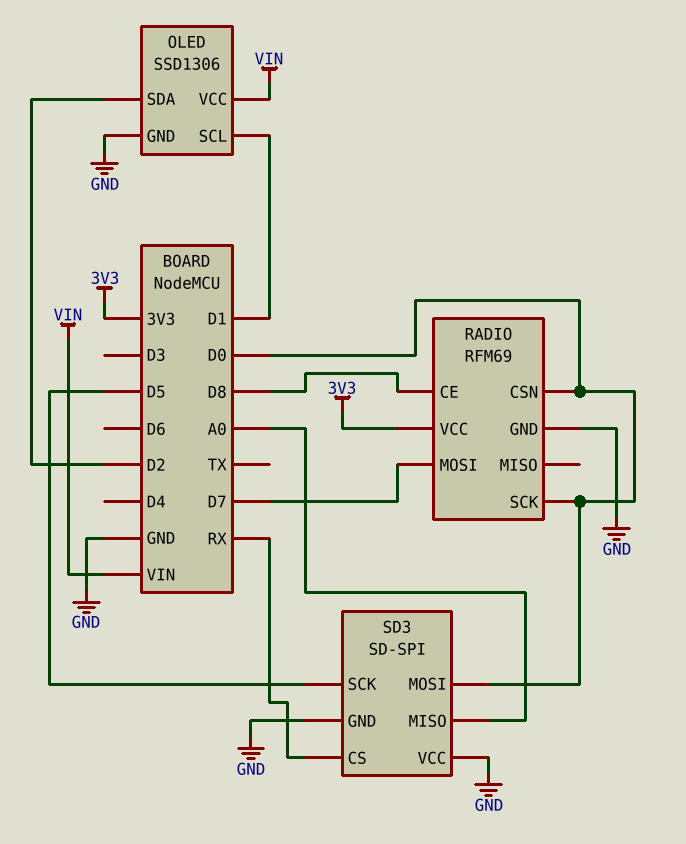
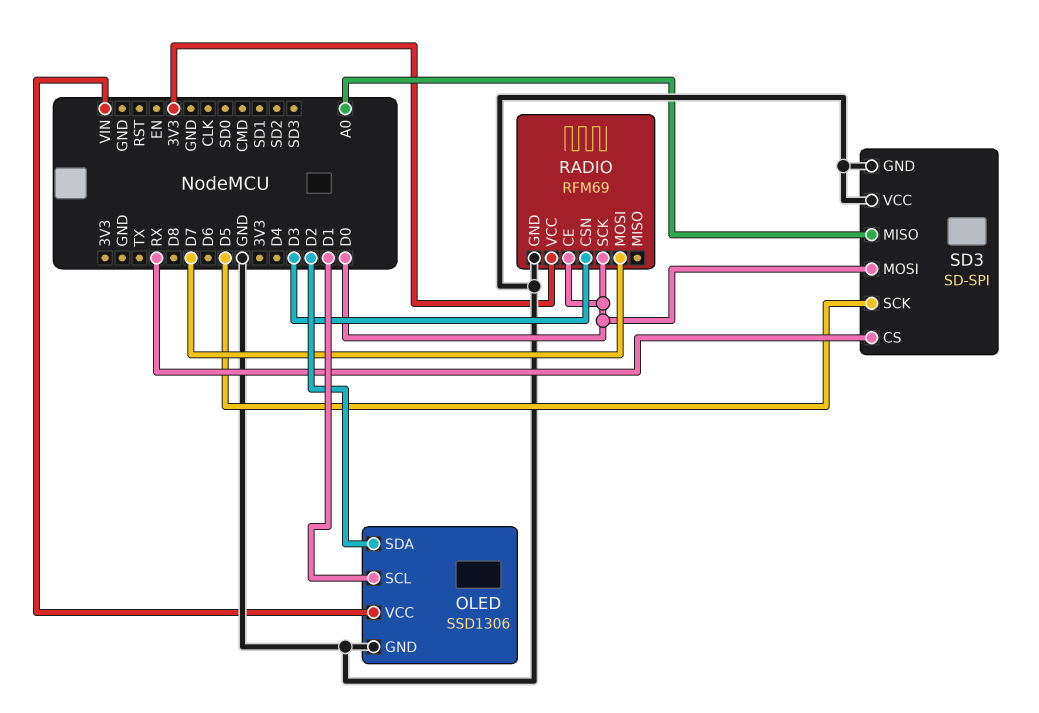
RADIO pin CE: D8 -> D0
RADIO pin CSN: D0 -> D3

